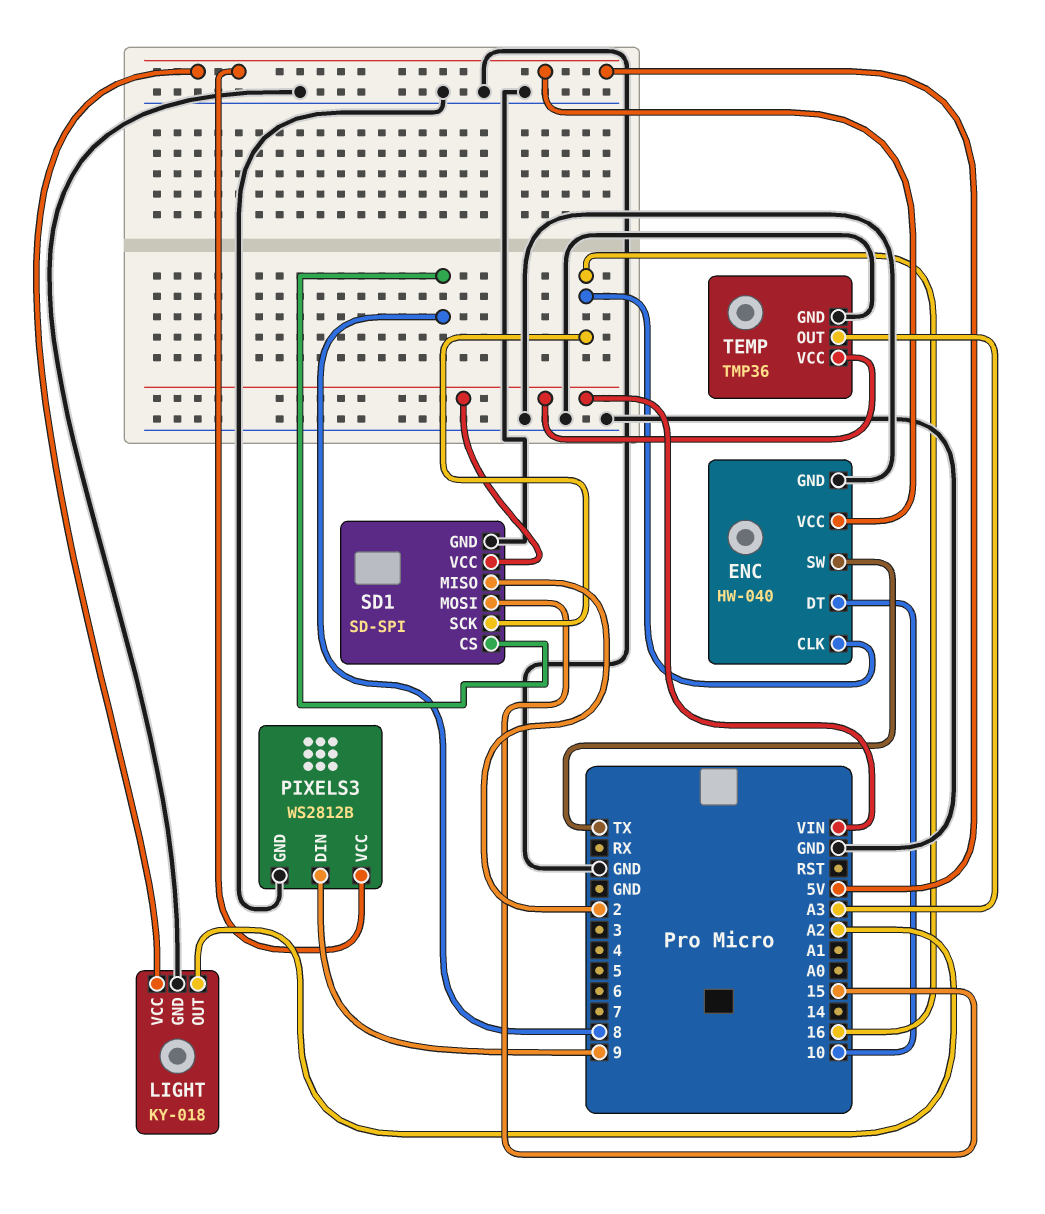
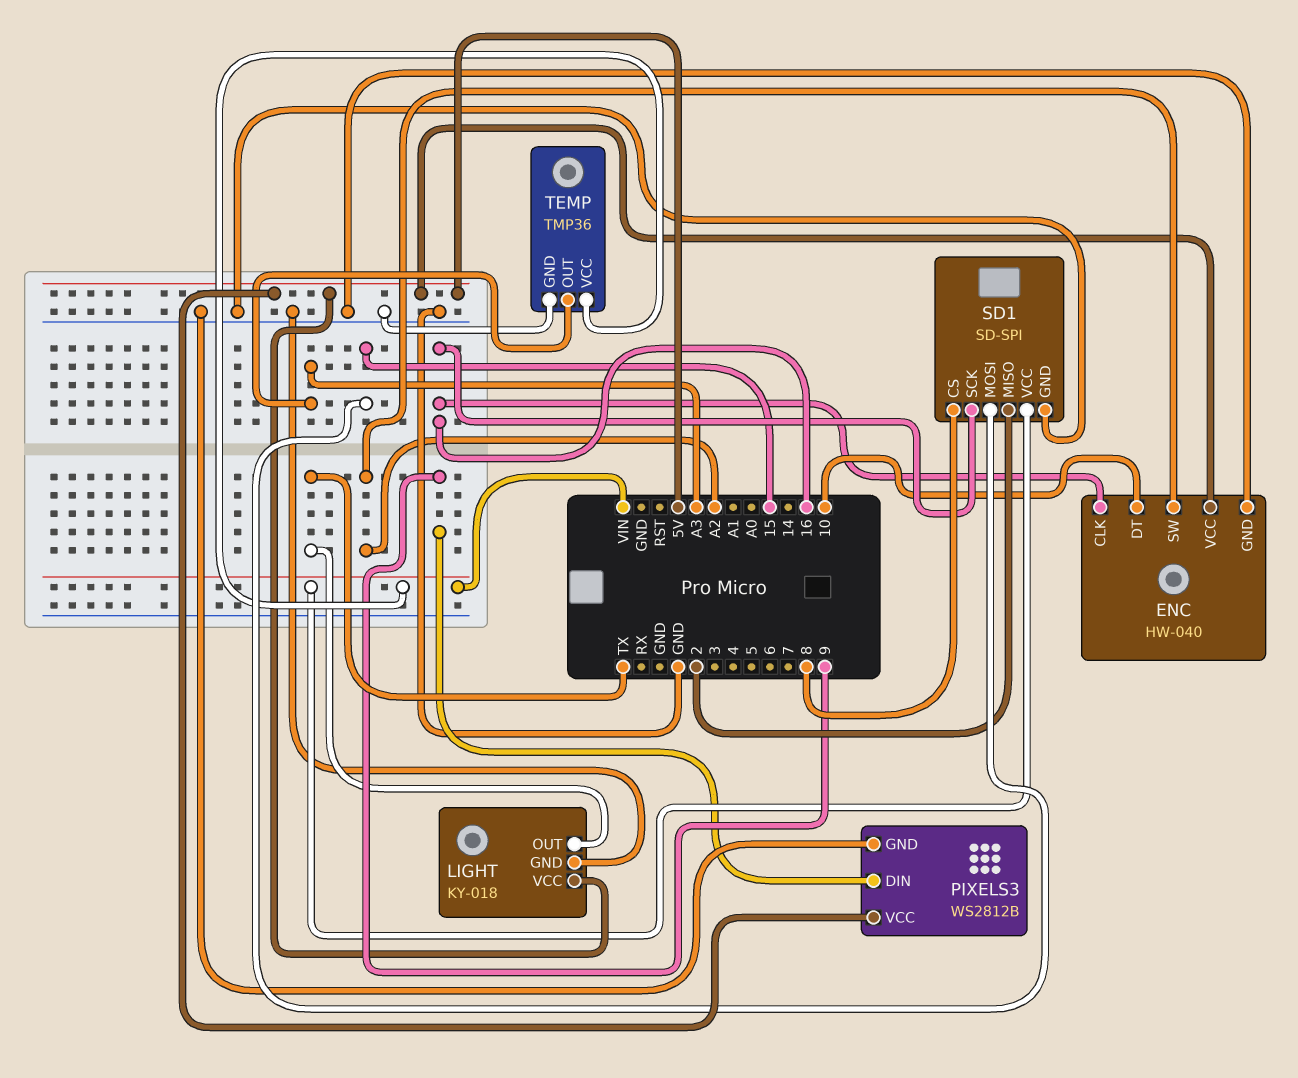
ENC pin SW: TX -> A2
LIGHT pin OUT: A2 -> TX

